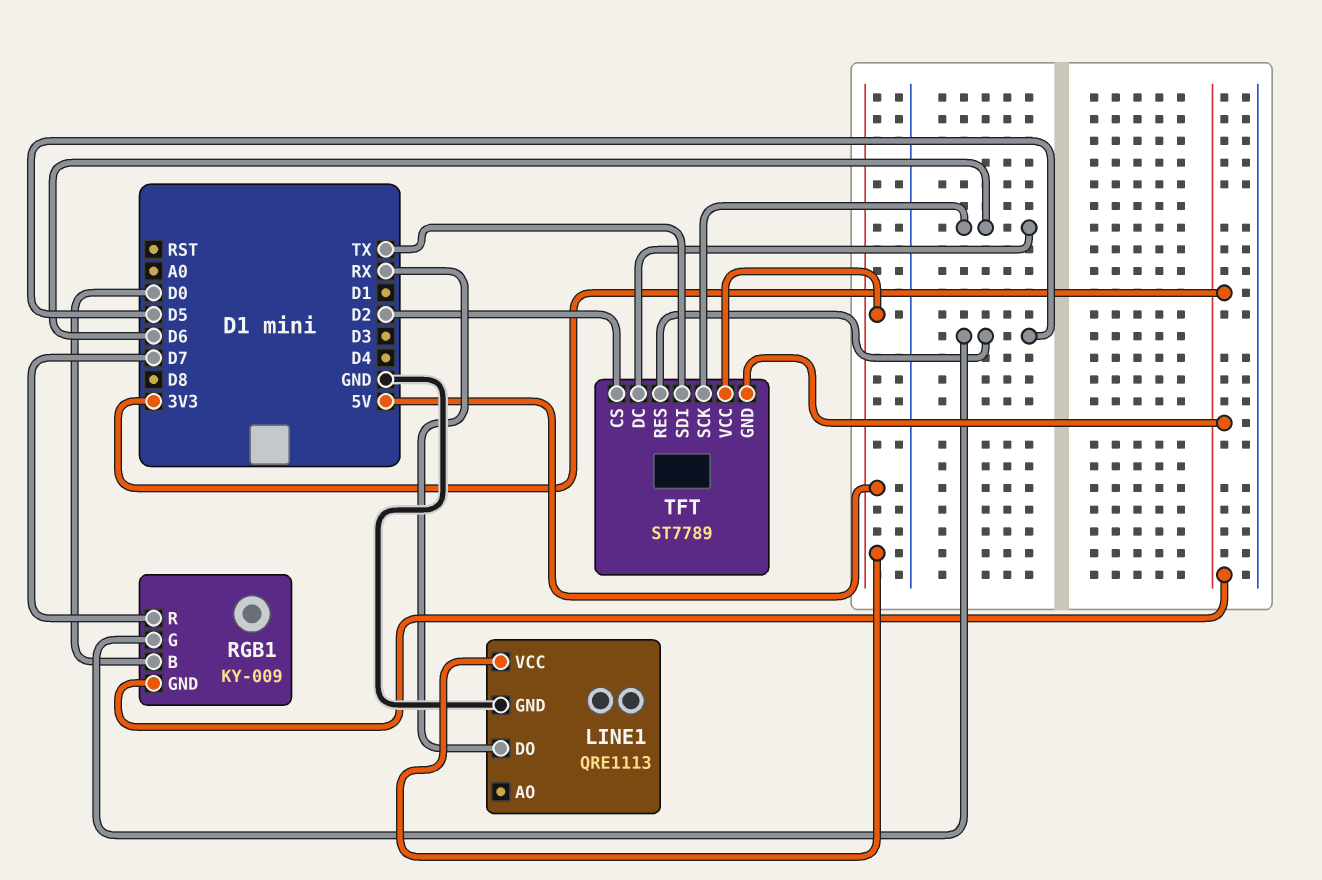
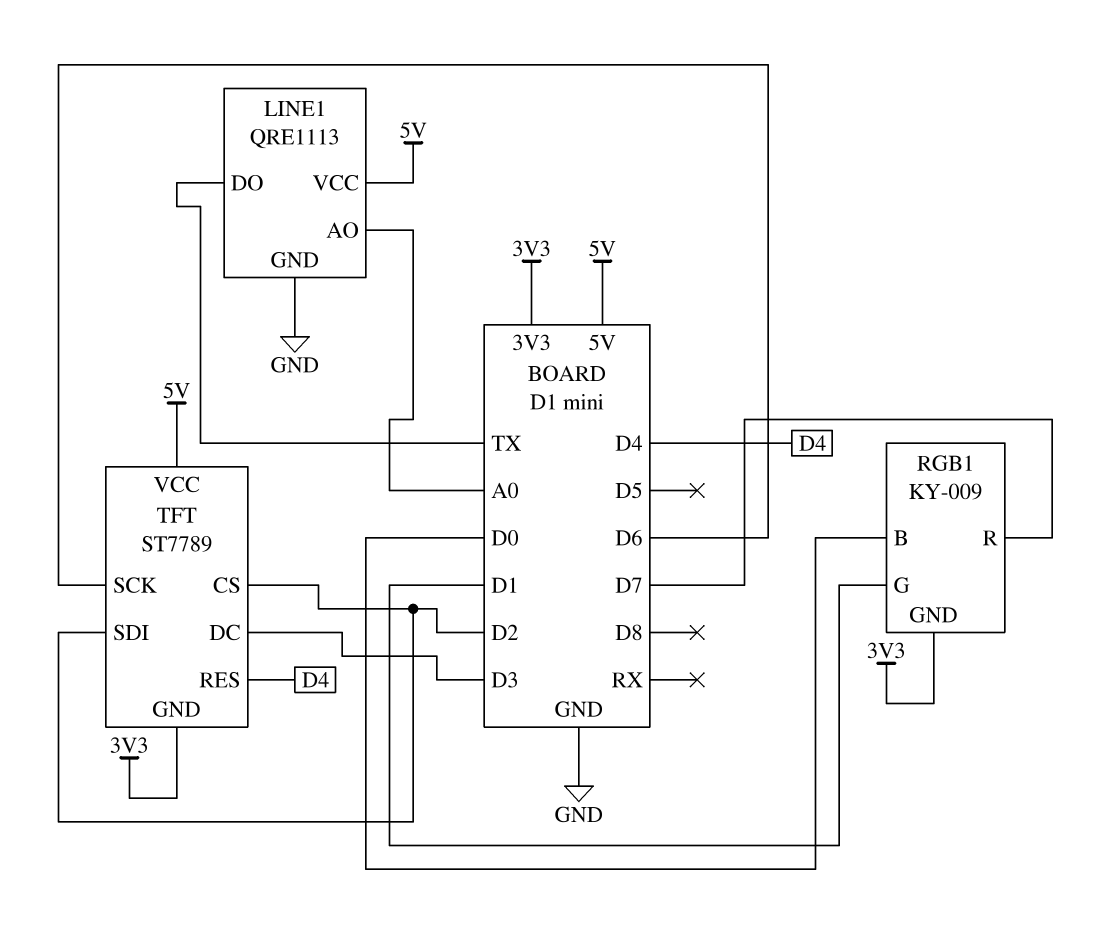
LINE1 pin AO: none -> A0
LINE1 pin DO: RX -> TX
RGB1 pin G: D5 -> D1
TFT pin DC: D6 -> D3
TFT pin RES: D5 -> D4
TFT pin SDI: TX -> D2

